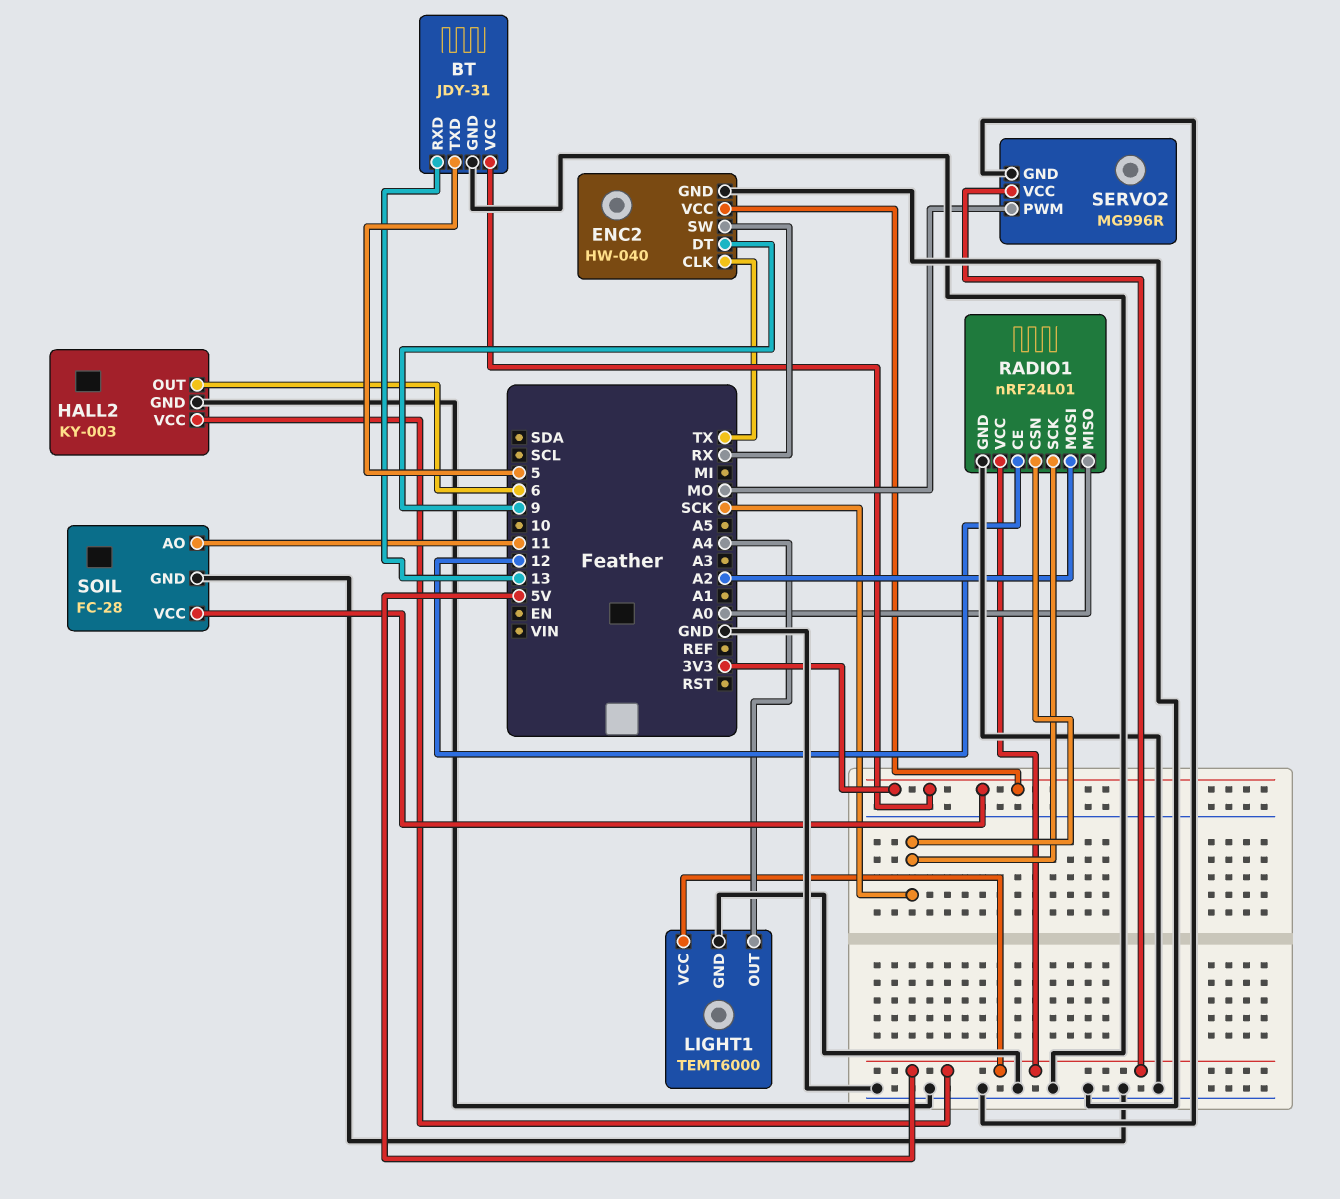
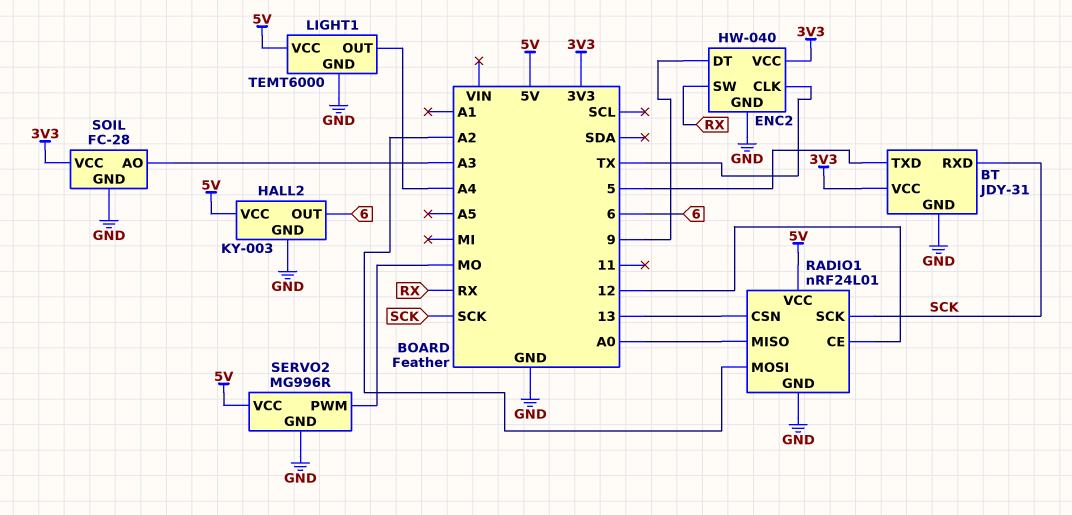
BT pin RXD: 13 -> SCK
RADIO1 pin CSN: SCK -> 13
SOIL pin AO: 11 -> A3

